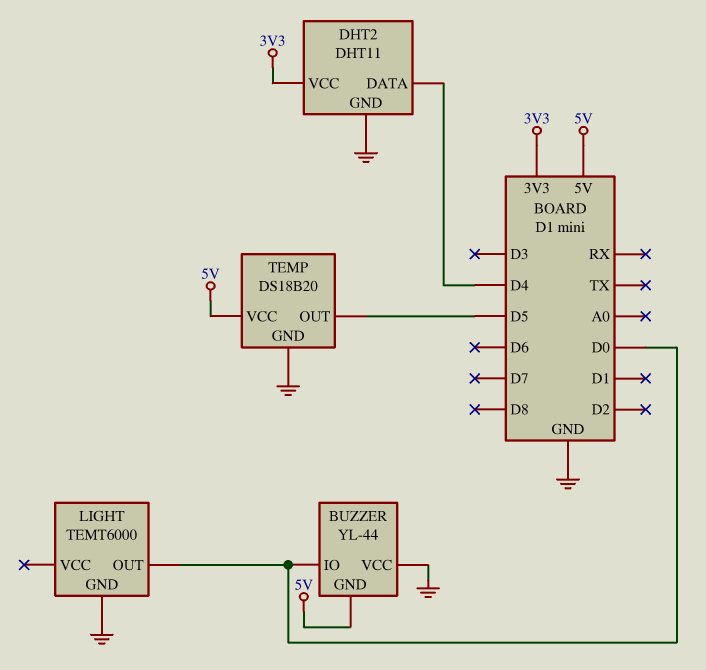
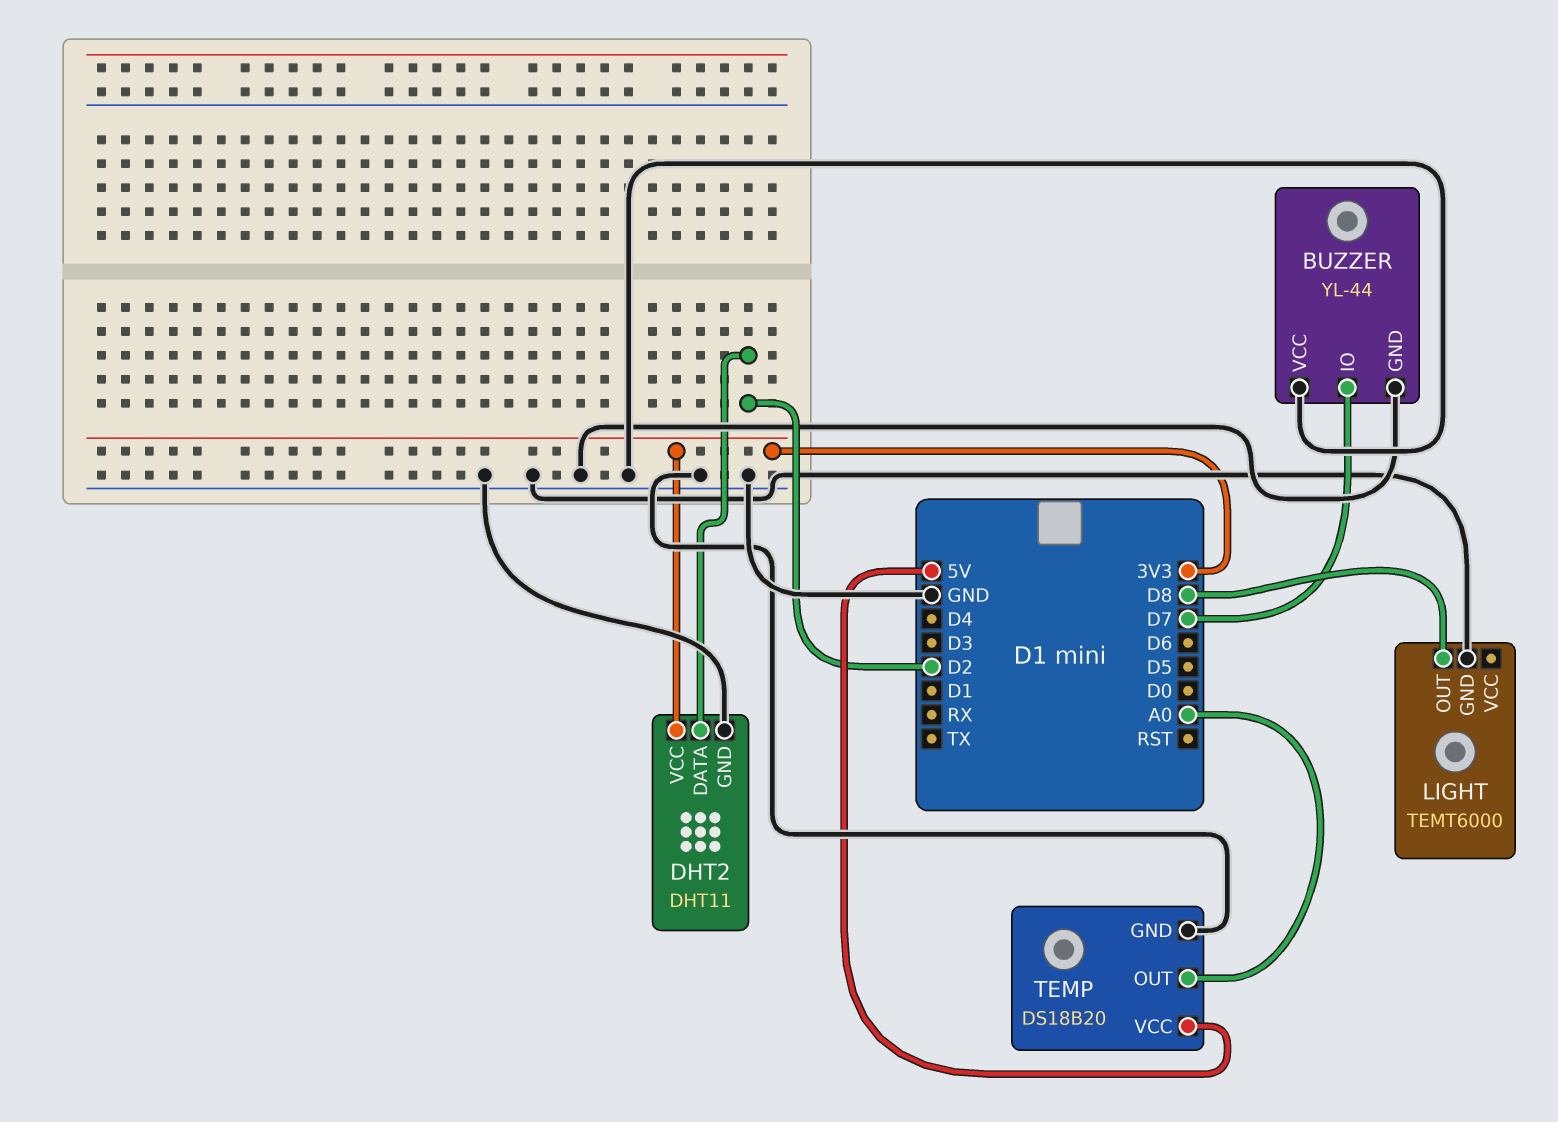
BUZZER pin GND: 5V -> GND
BUZZER pin IO: D0 -> D7
DHT2 pin DATA: D4 -> D2
LIGHT pin OUT: D0 -> D8
TEMP pin OUT: D5 -> A0

